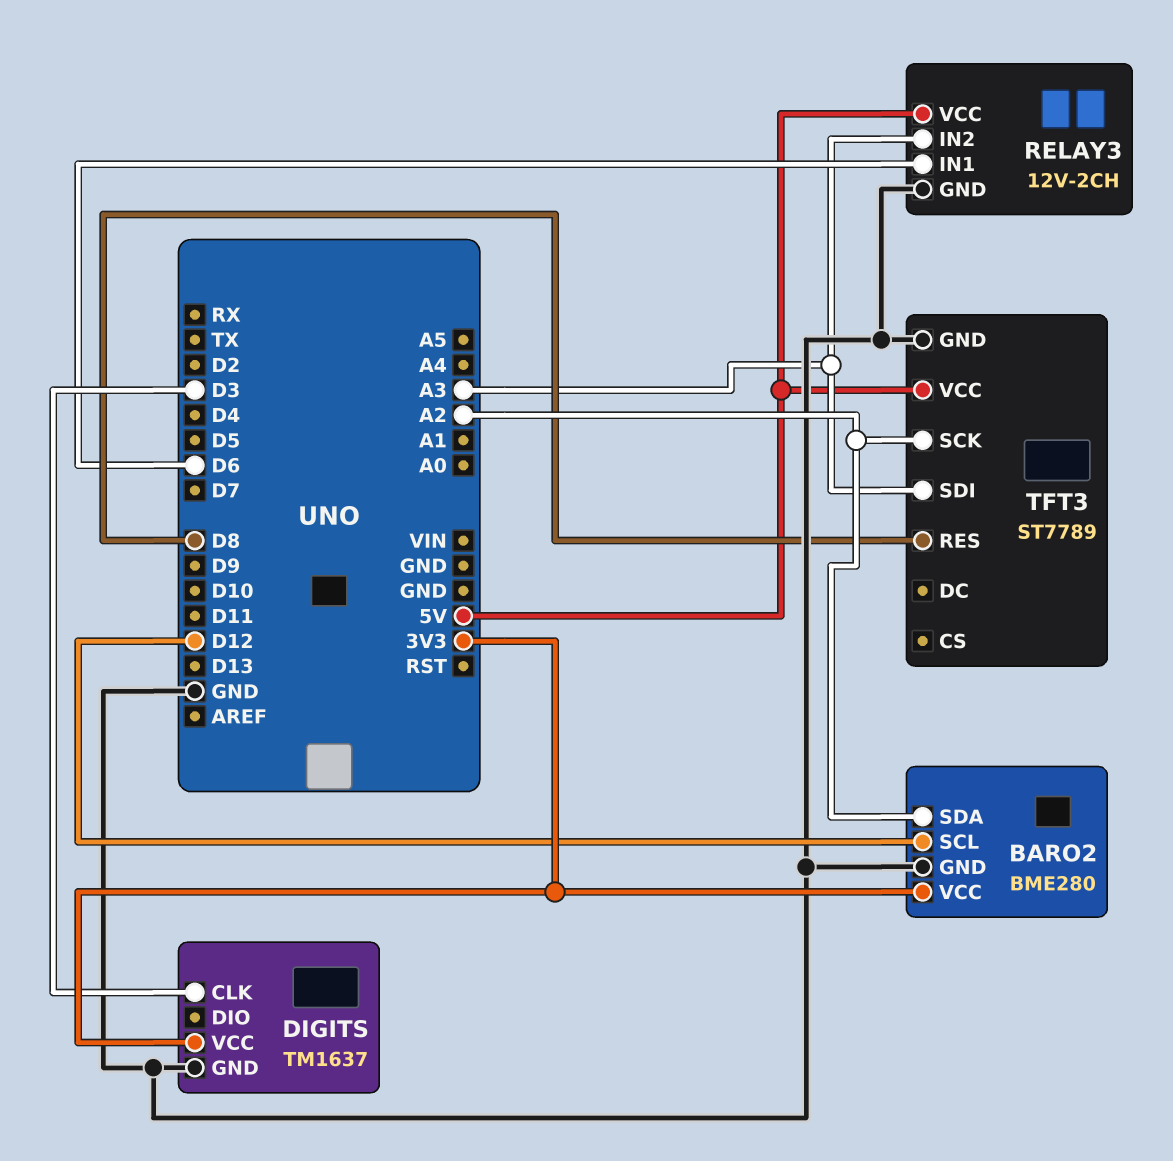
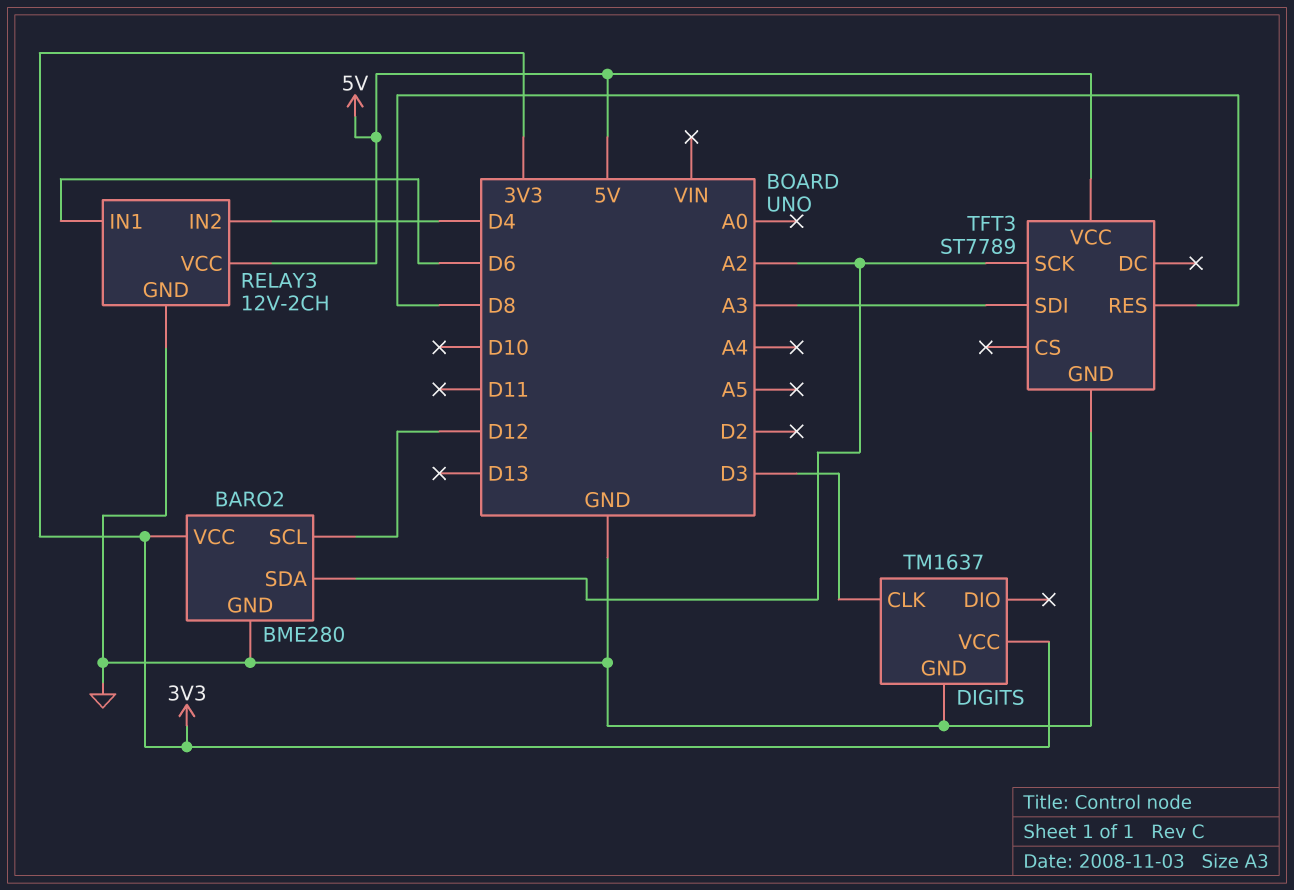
RELAY3 pin IN2: A3 -> D4

